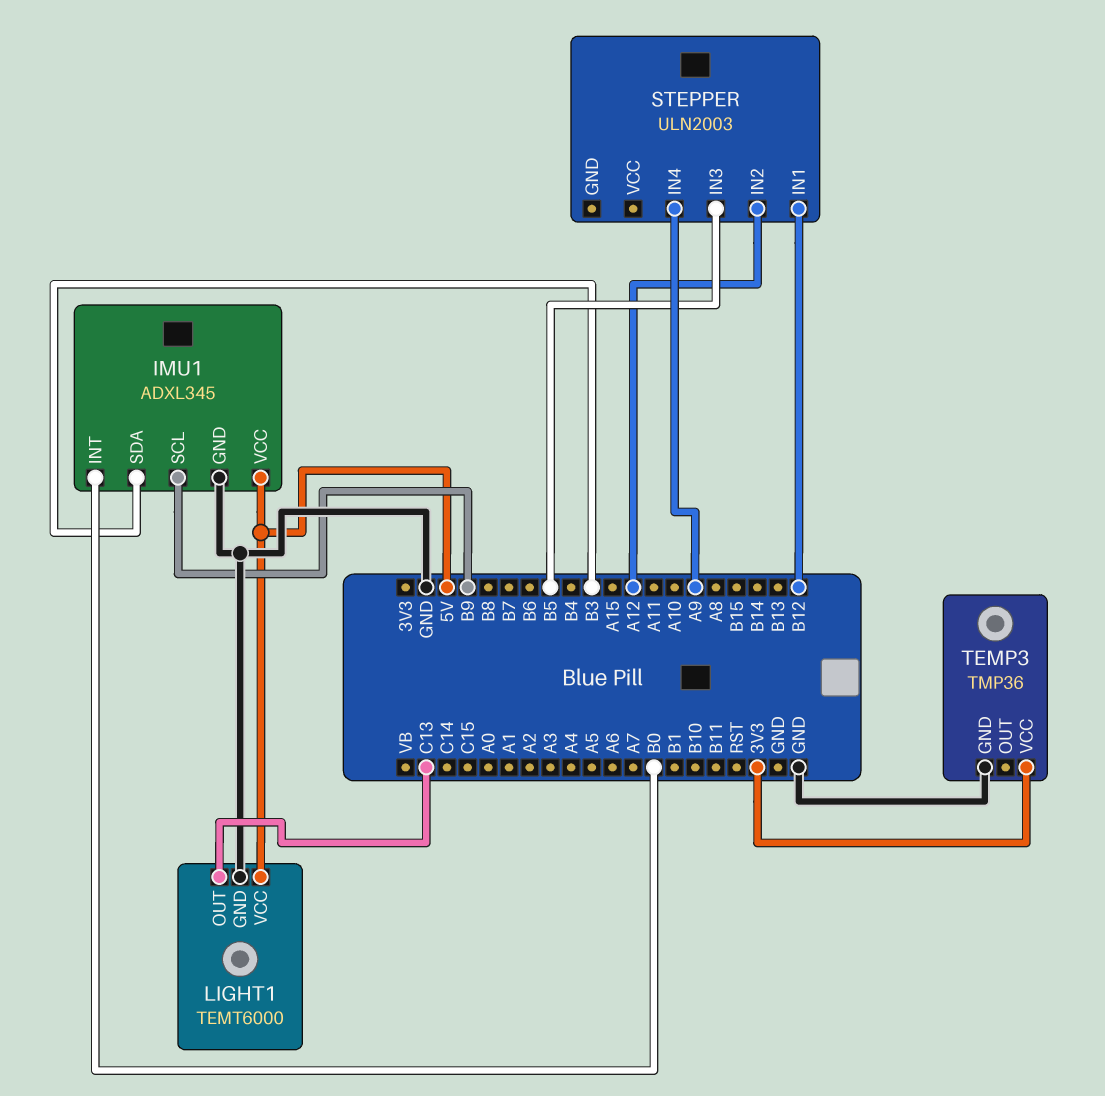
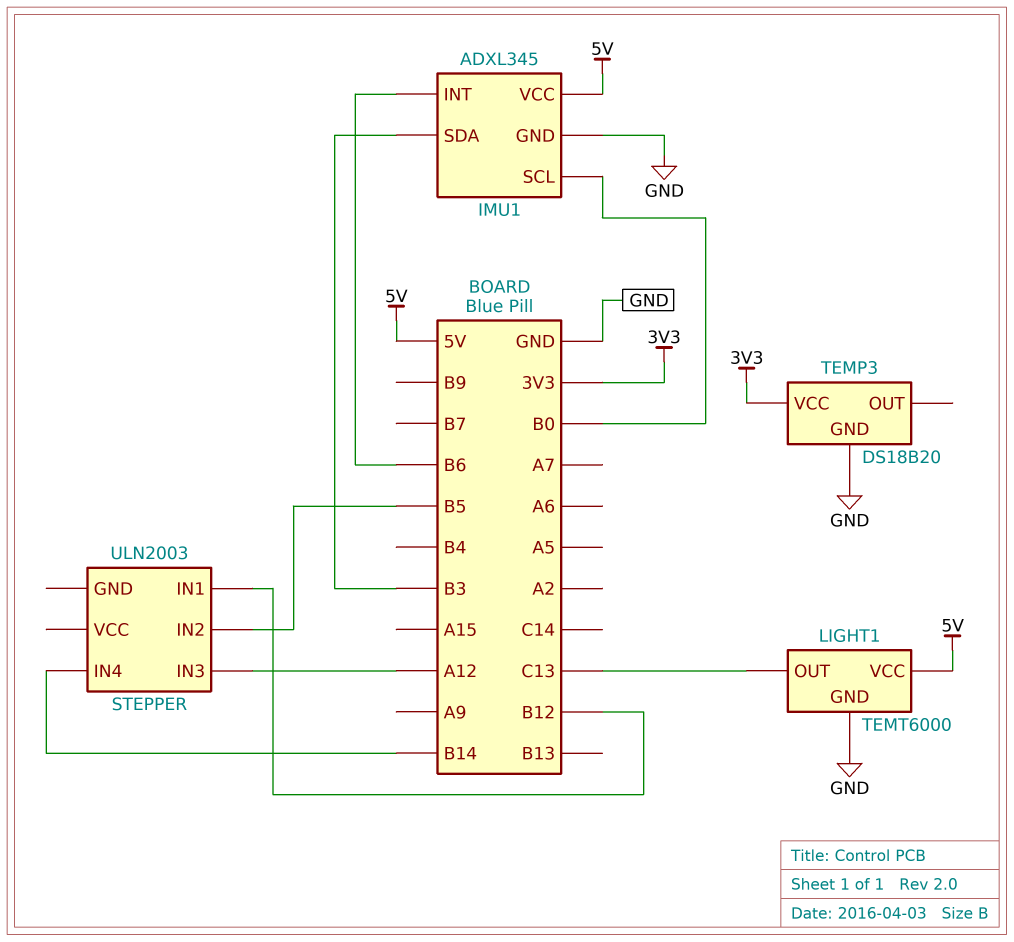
IMU1 pin INT: B0 -> B6
IMU1 pin SCL: B9 -> B0
STEPPER pin IN2: A12 -> B5
STEPPER pin IN3: B5 -> A12
STEPPER pin IN4: A9 -> B14
TEMP3: TMP36 -> DS18B20

